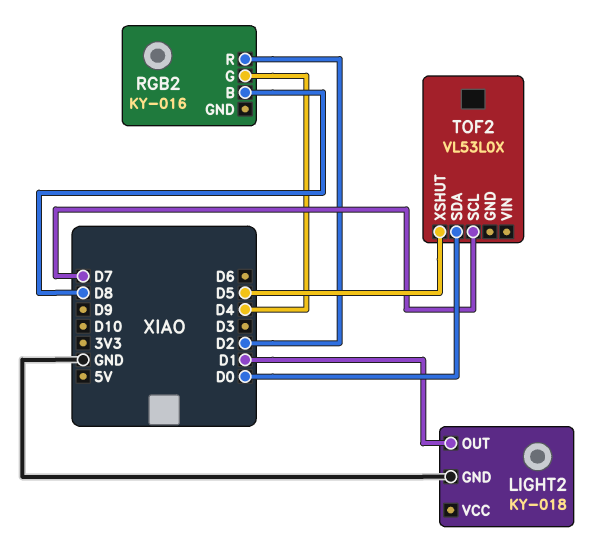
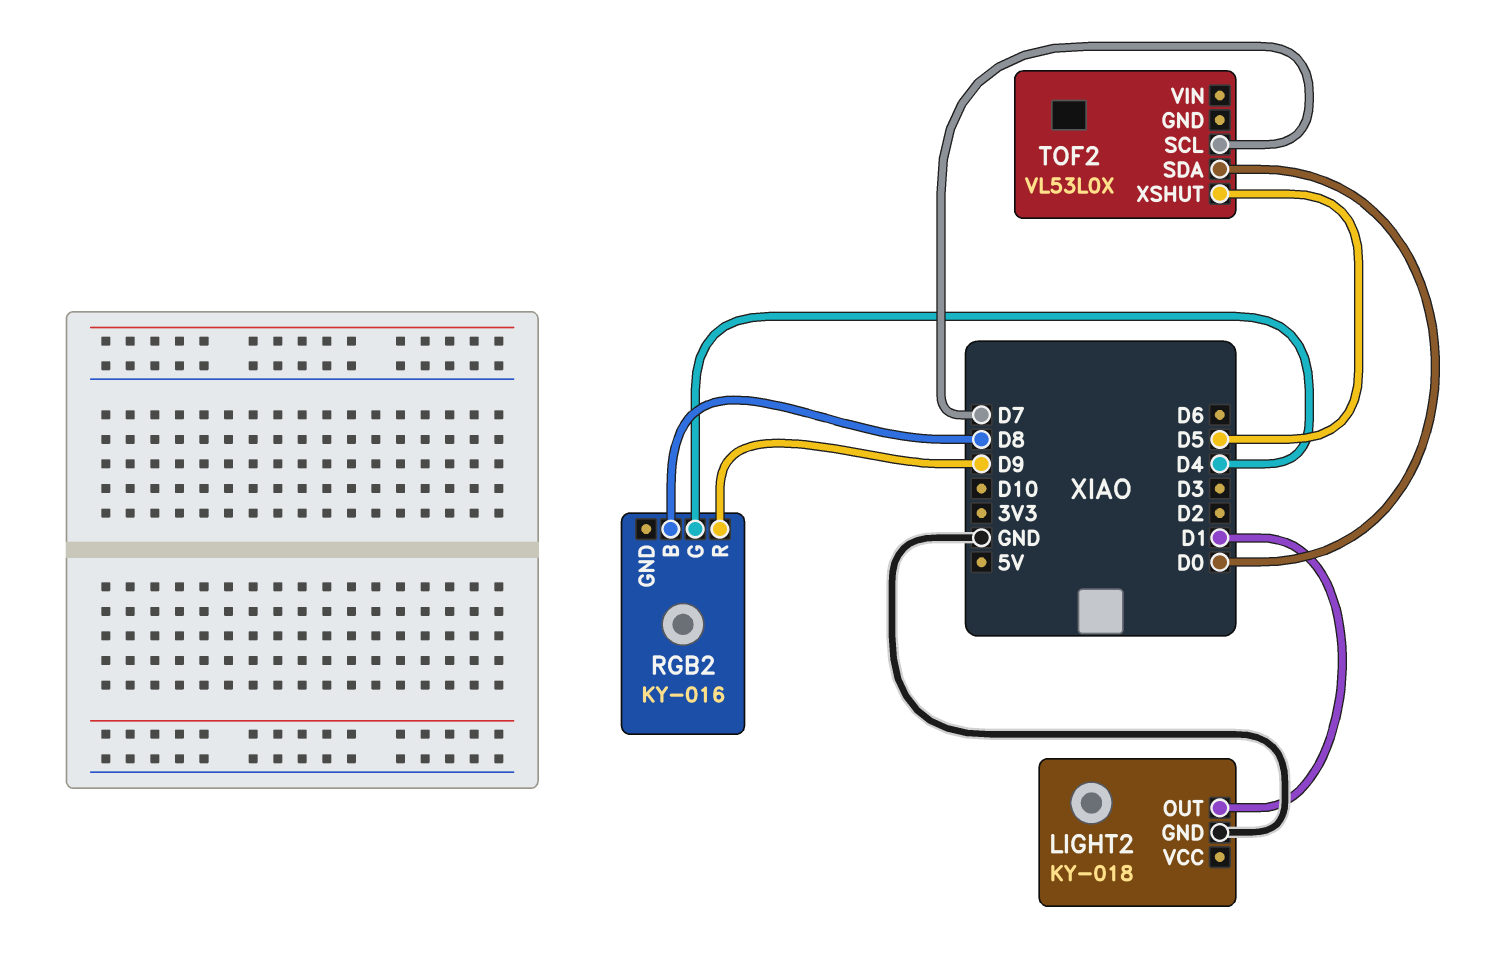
RGB2 pin R: D2 -> D9

